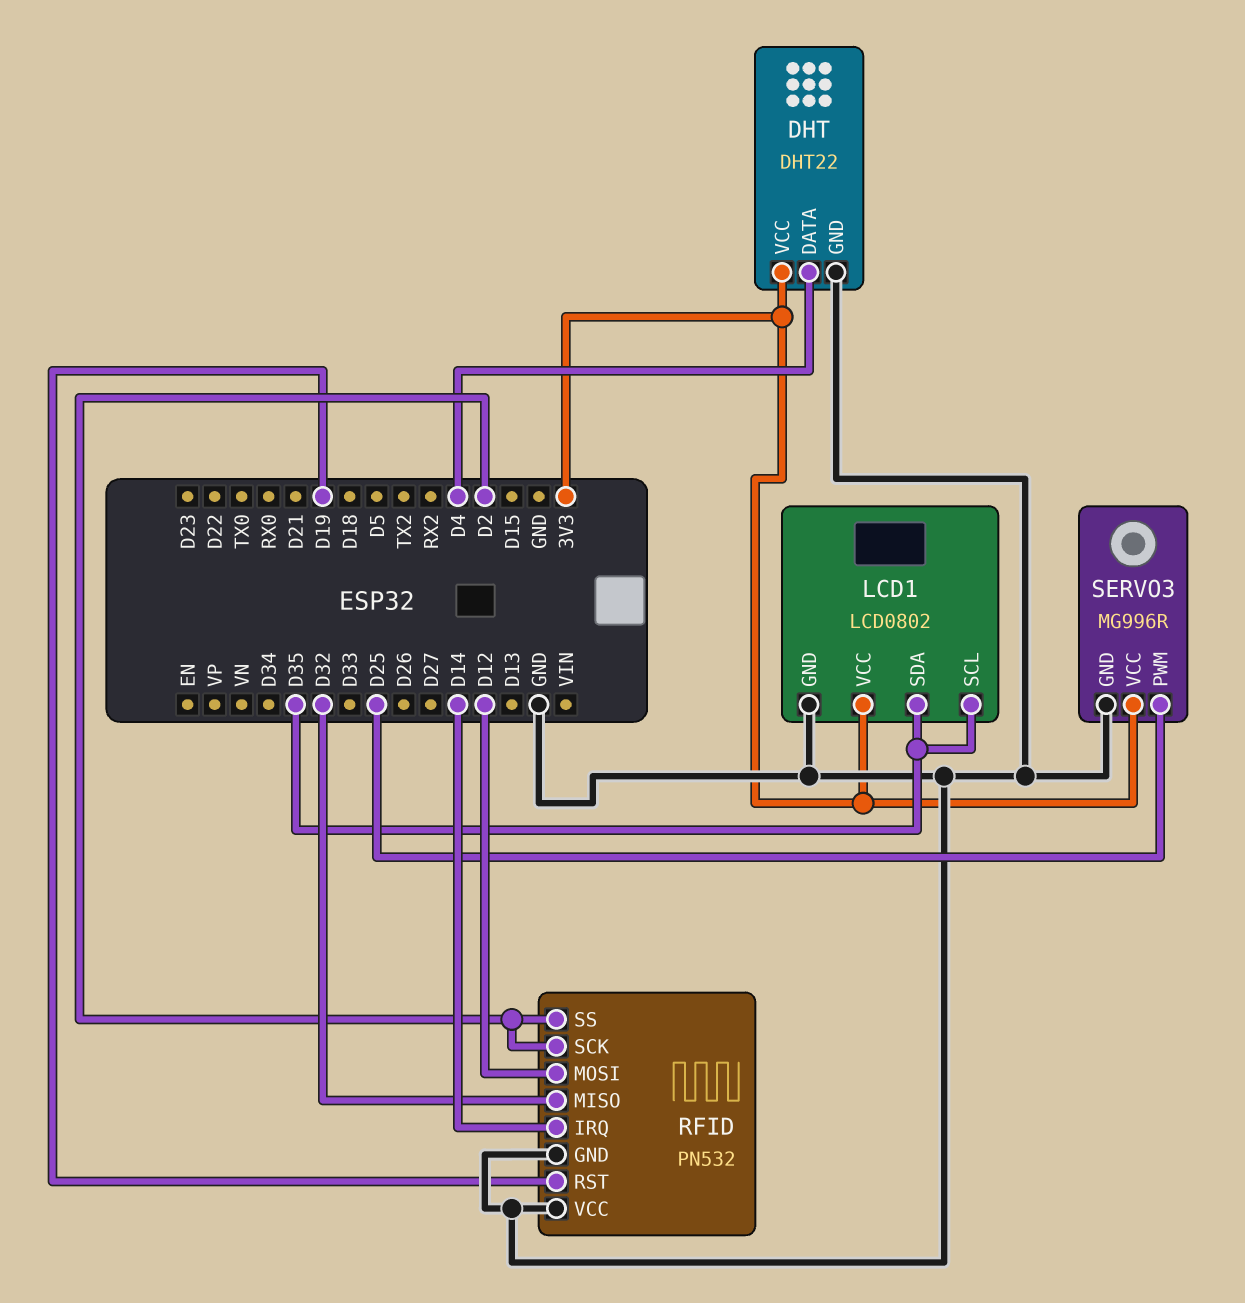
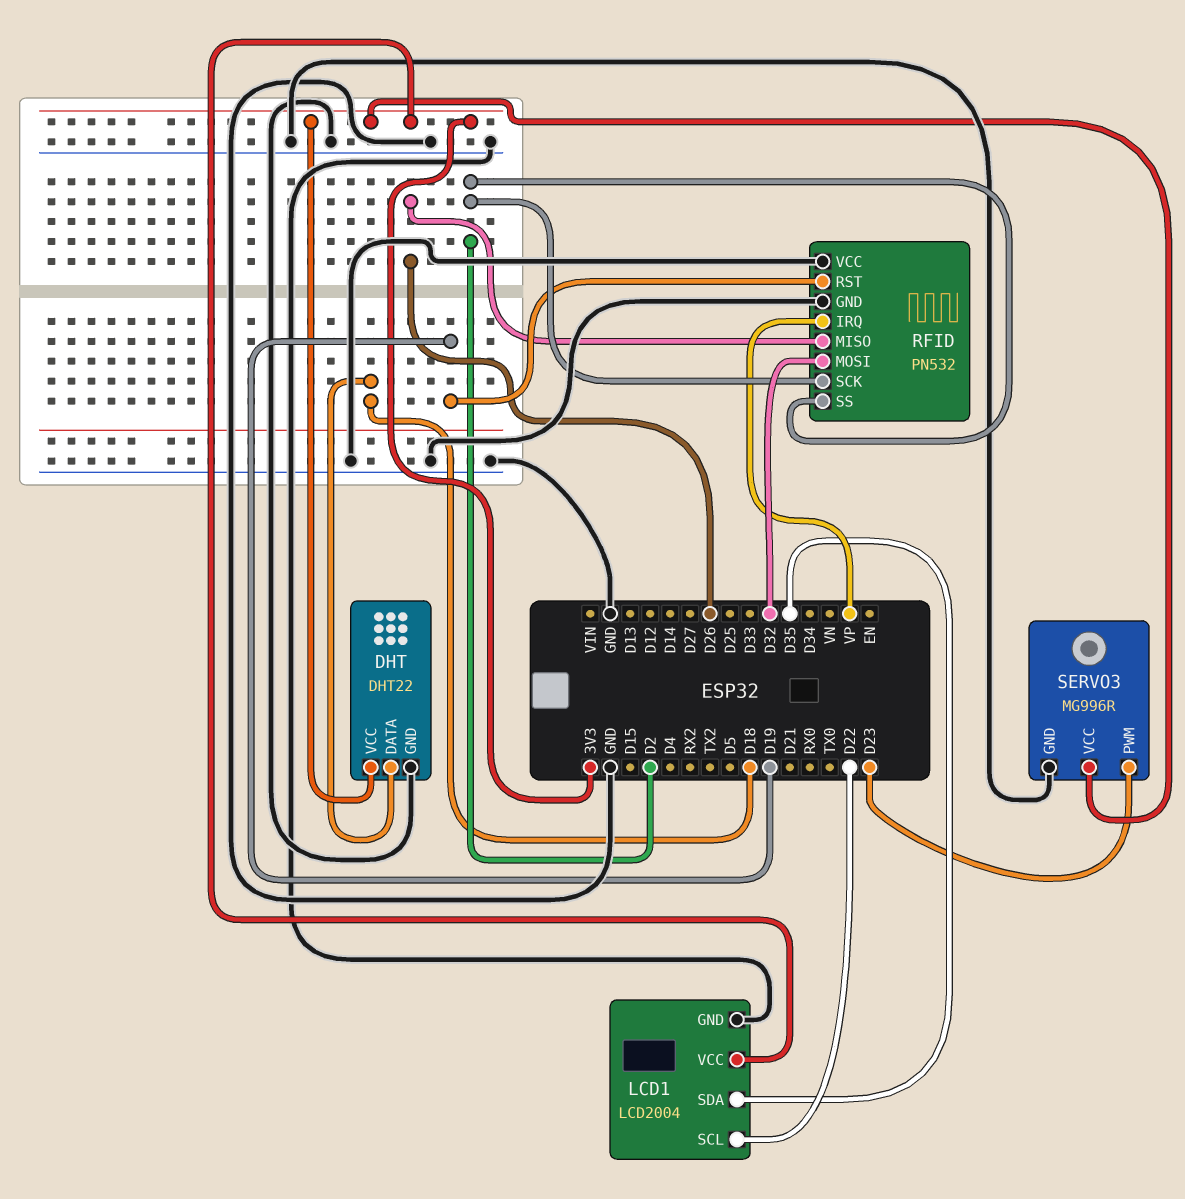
DHT pin DATA: D4 -> D18
LCD1: LCD0802 -> LCD2004
LCD1 pin SCL: D35 -> D22
RFID pin IRQ: D14 -> VP
RFID pin MISO: D32 -> D26
RFID pin MOSI: D12 -> D32
SERVO3 pin PWM: D25 -> D23

